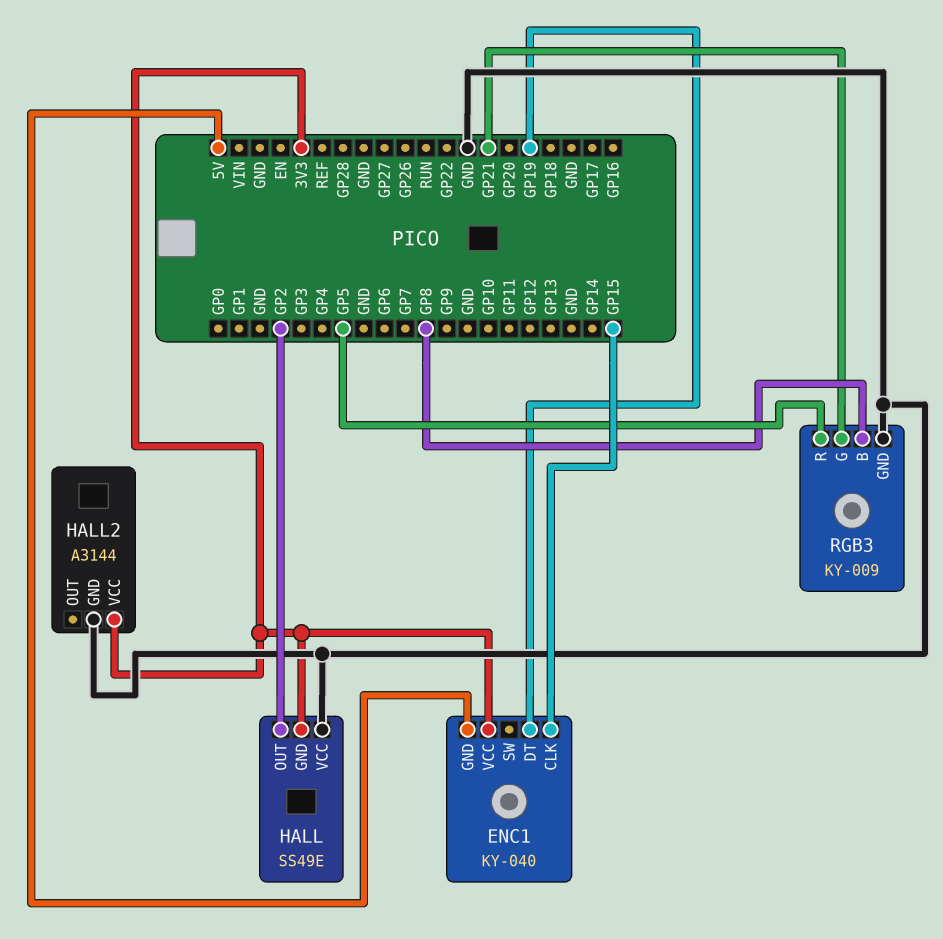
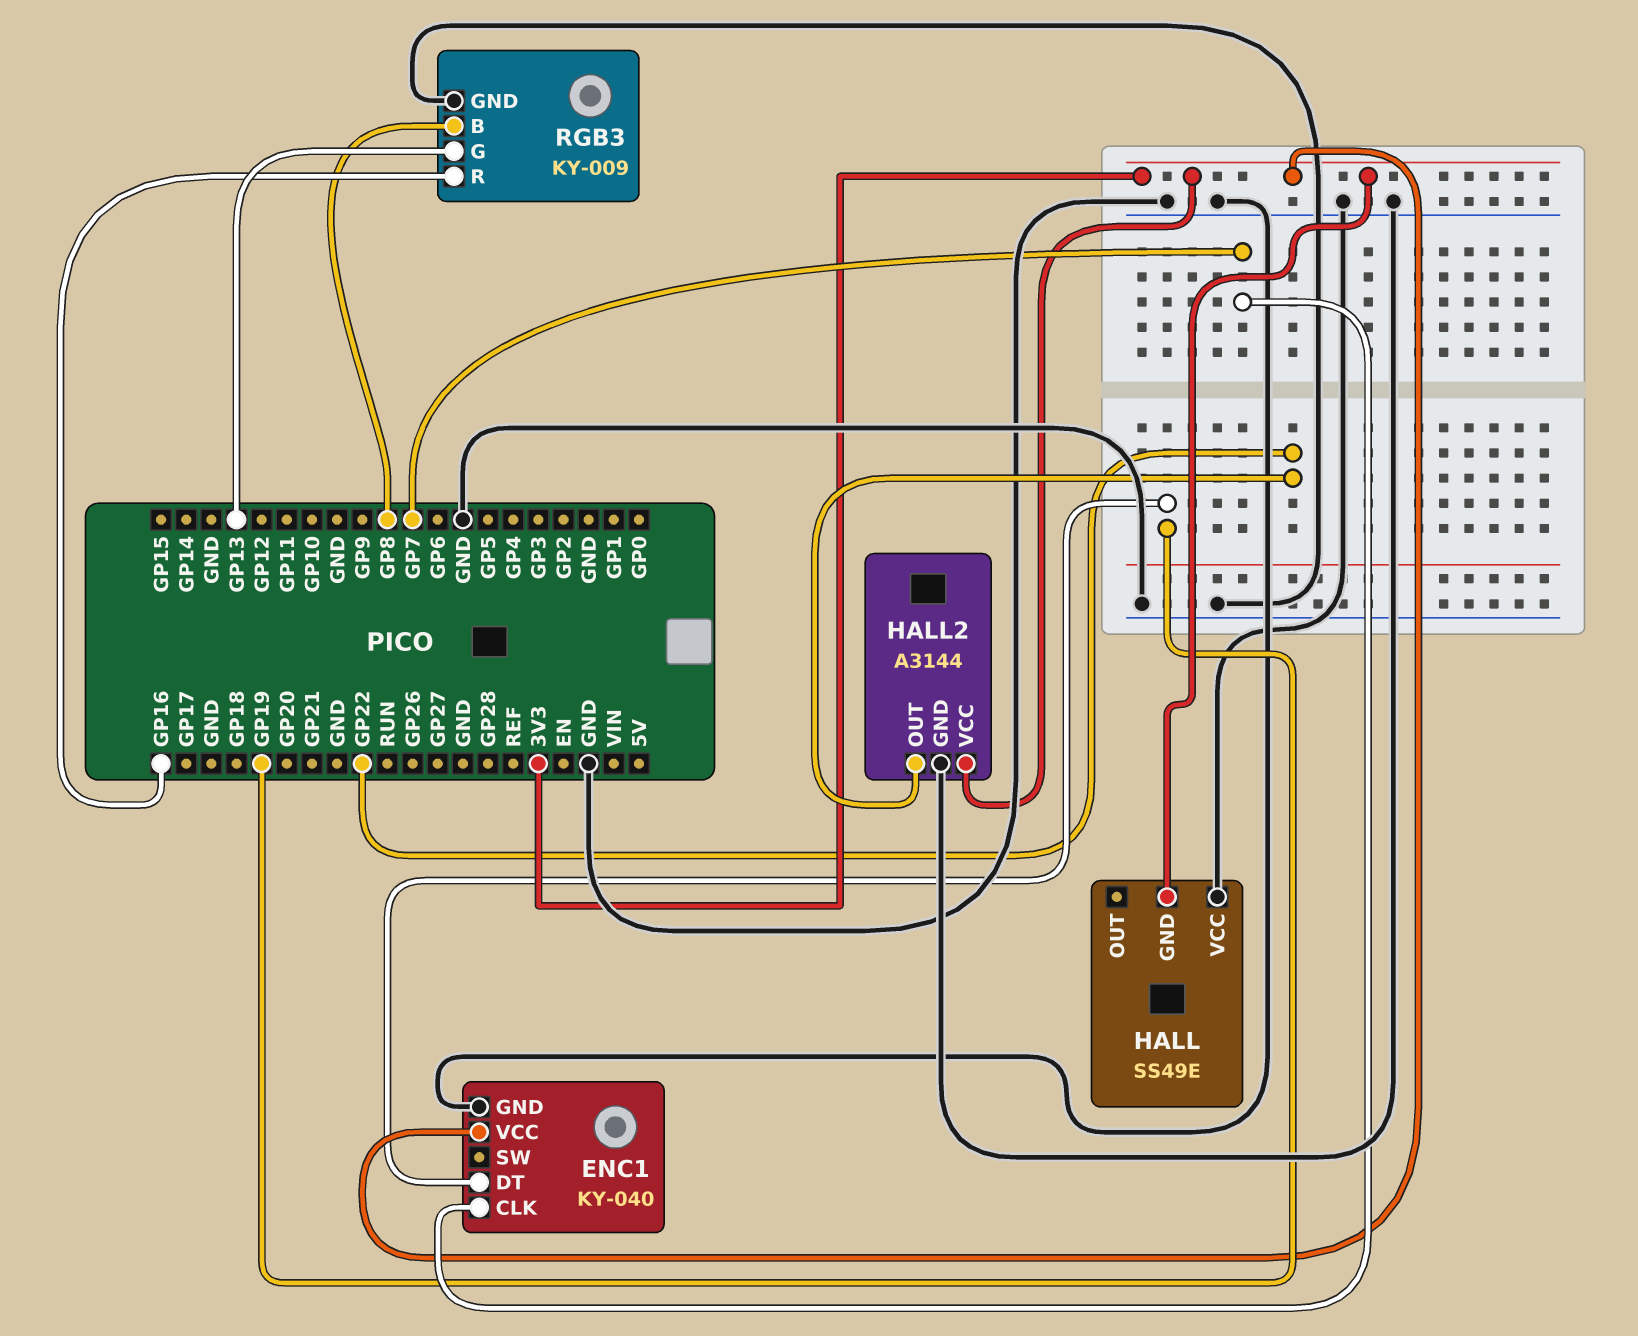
ENC1 pin CLK: GP15 -> GP7
ENC1 pin GND: 5V -> GND
HALL pin OUT: GP2 -> none
HALL2 pin OUT: none -> GP22
RGB3 pin G: GP21 -> GP13
RGB3 pin R: GP5 -> GP16

